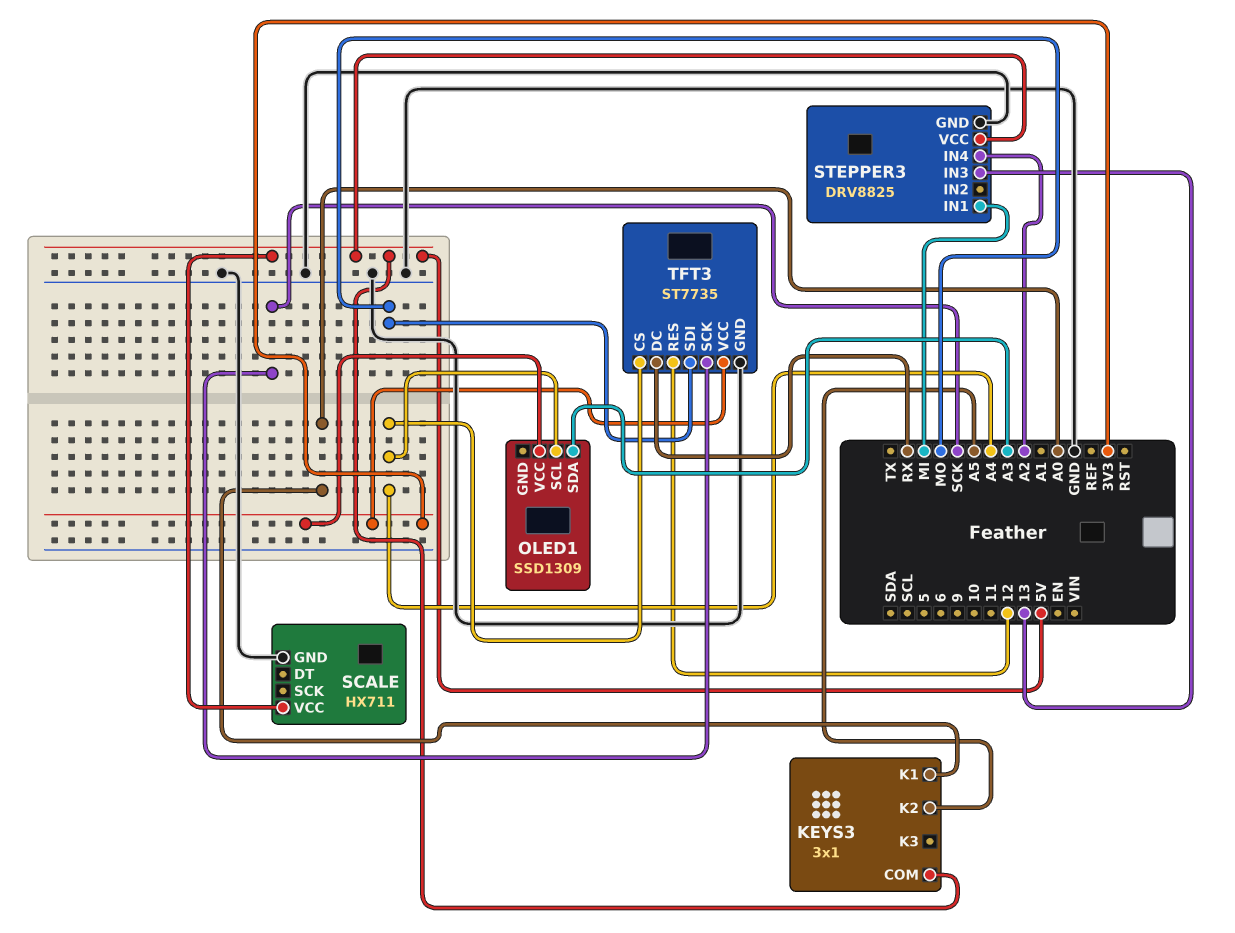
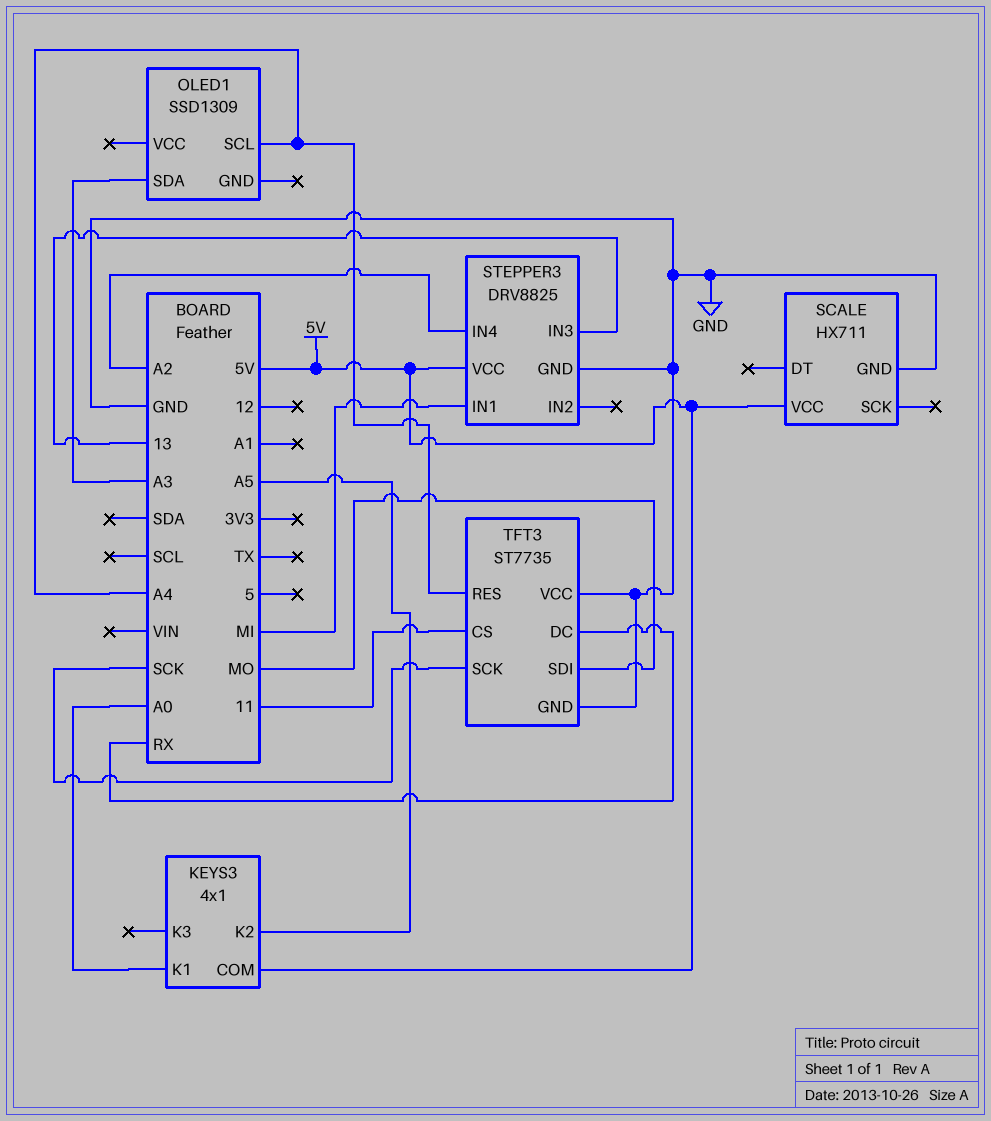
KEYS3: 3x1 -> 4x1
OLED1 pin VCC: 3V3 -> none
TFT3 pin CS: A4 -> 11
TFT3 pin RES: 12 -> A4
TFT3 pin VCC: 3V3 -> GND

